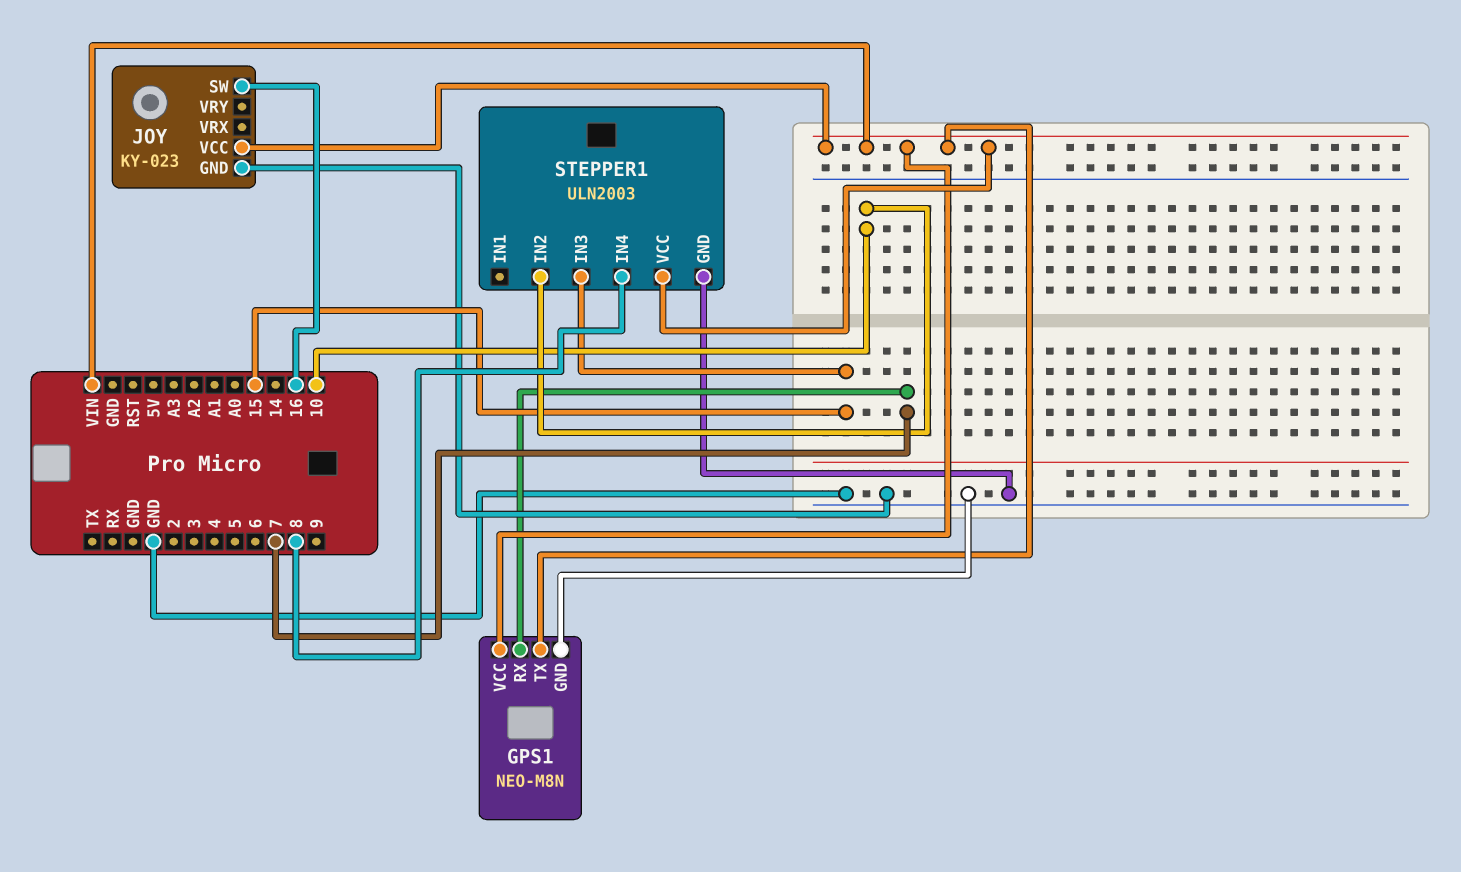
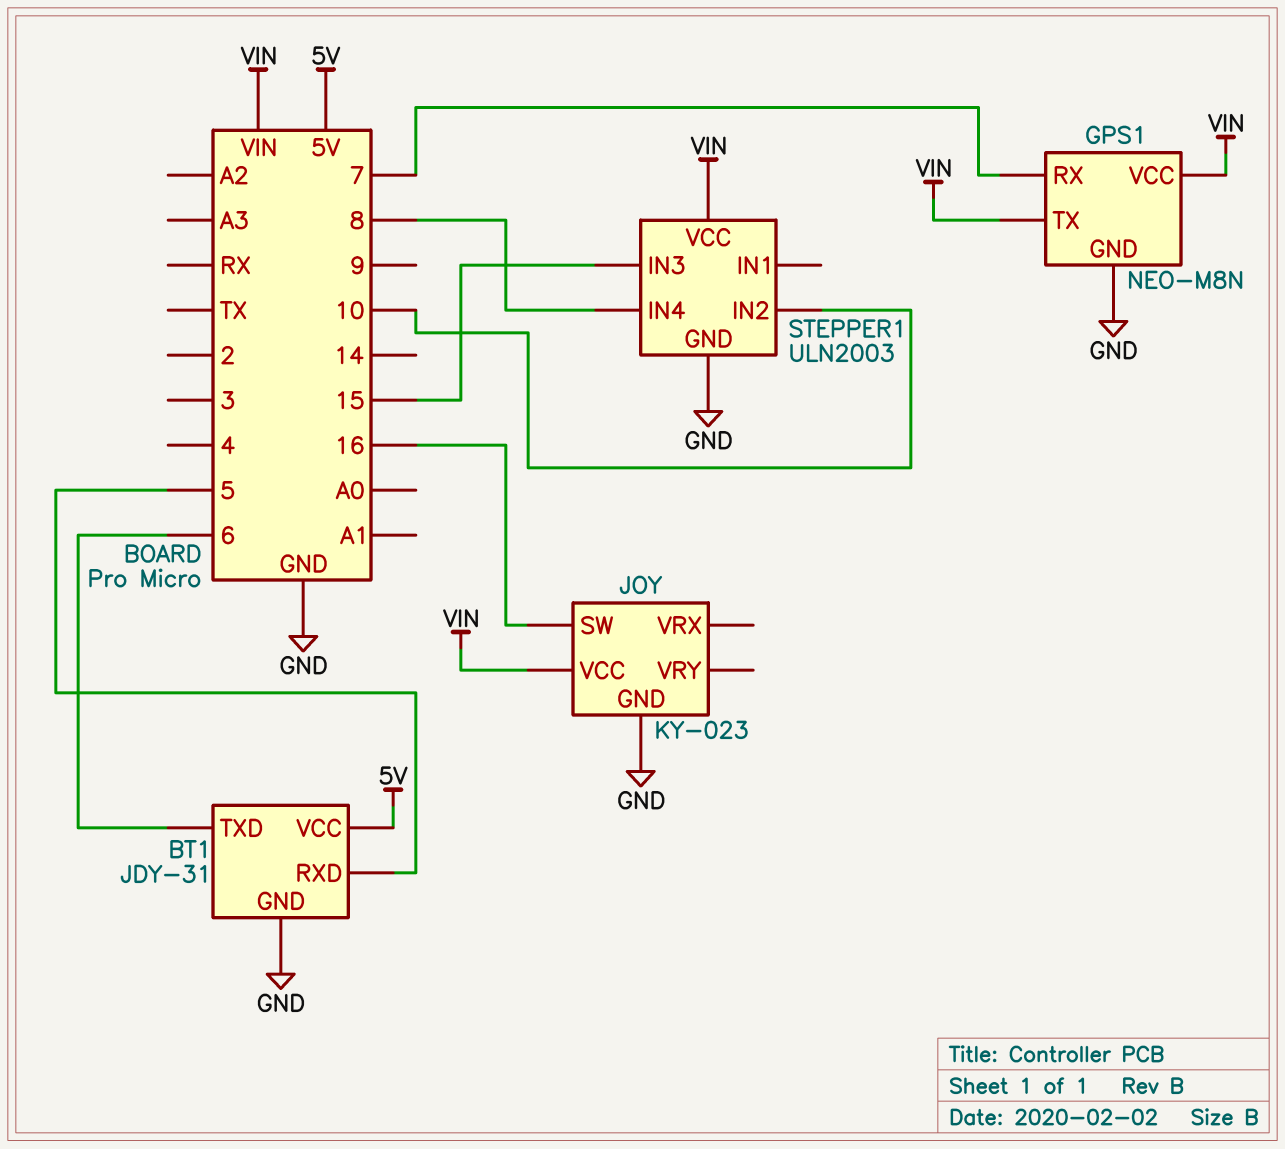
BT1: none -> JDY-31
BT1 pin GND: none -> GND
BT1 pin RXD: none -> 5
BT1 pin TXD: none -> 6
BT1 pin VCC: none -> 5V

